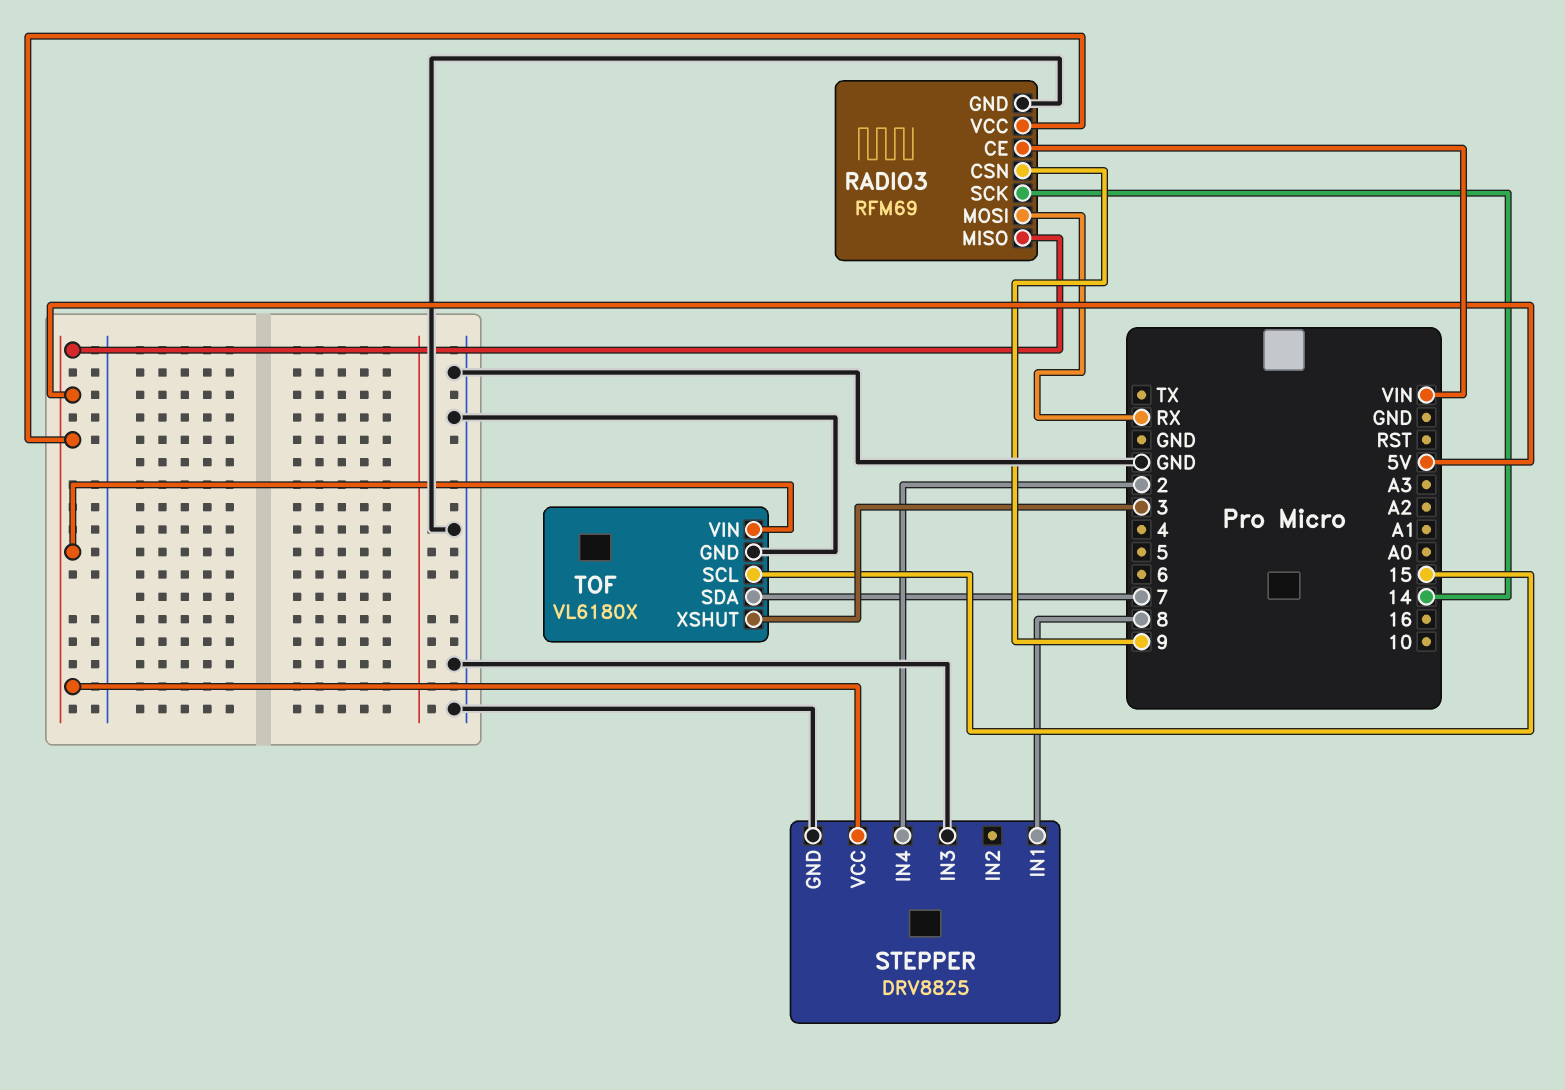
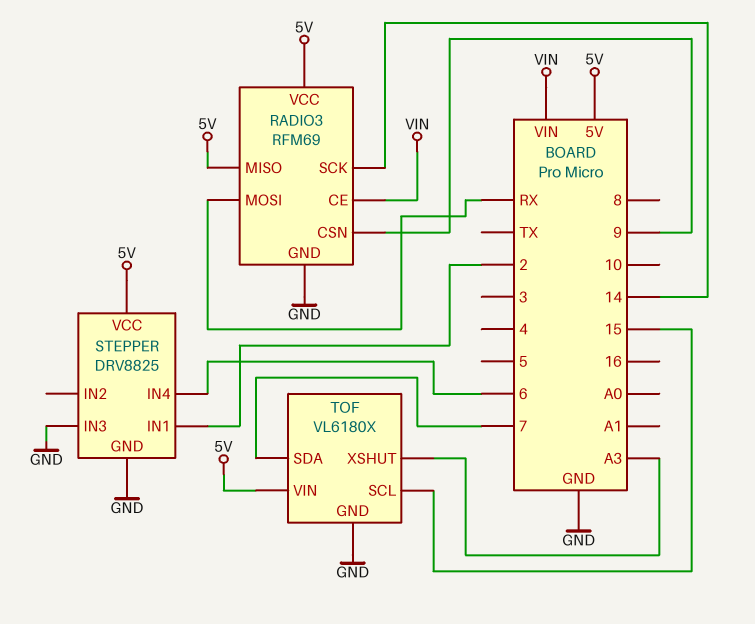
STEPPER pin IN1: 8 -> 2
STEPPER pin IN4: 2 -> 6
TOF pin XSHUT: 3 -> A3

